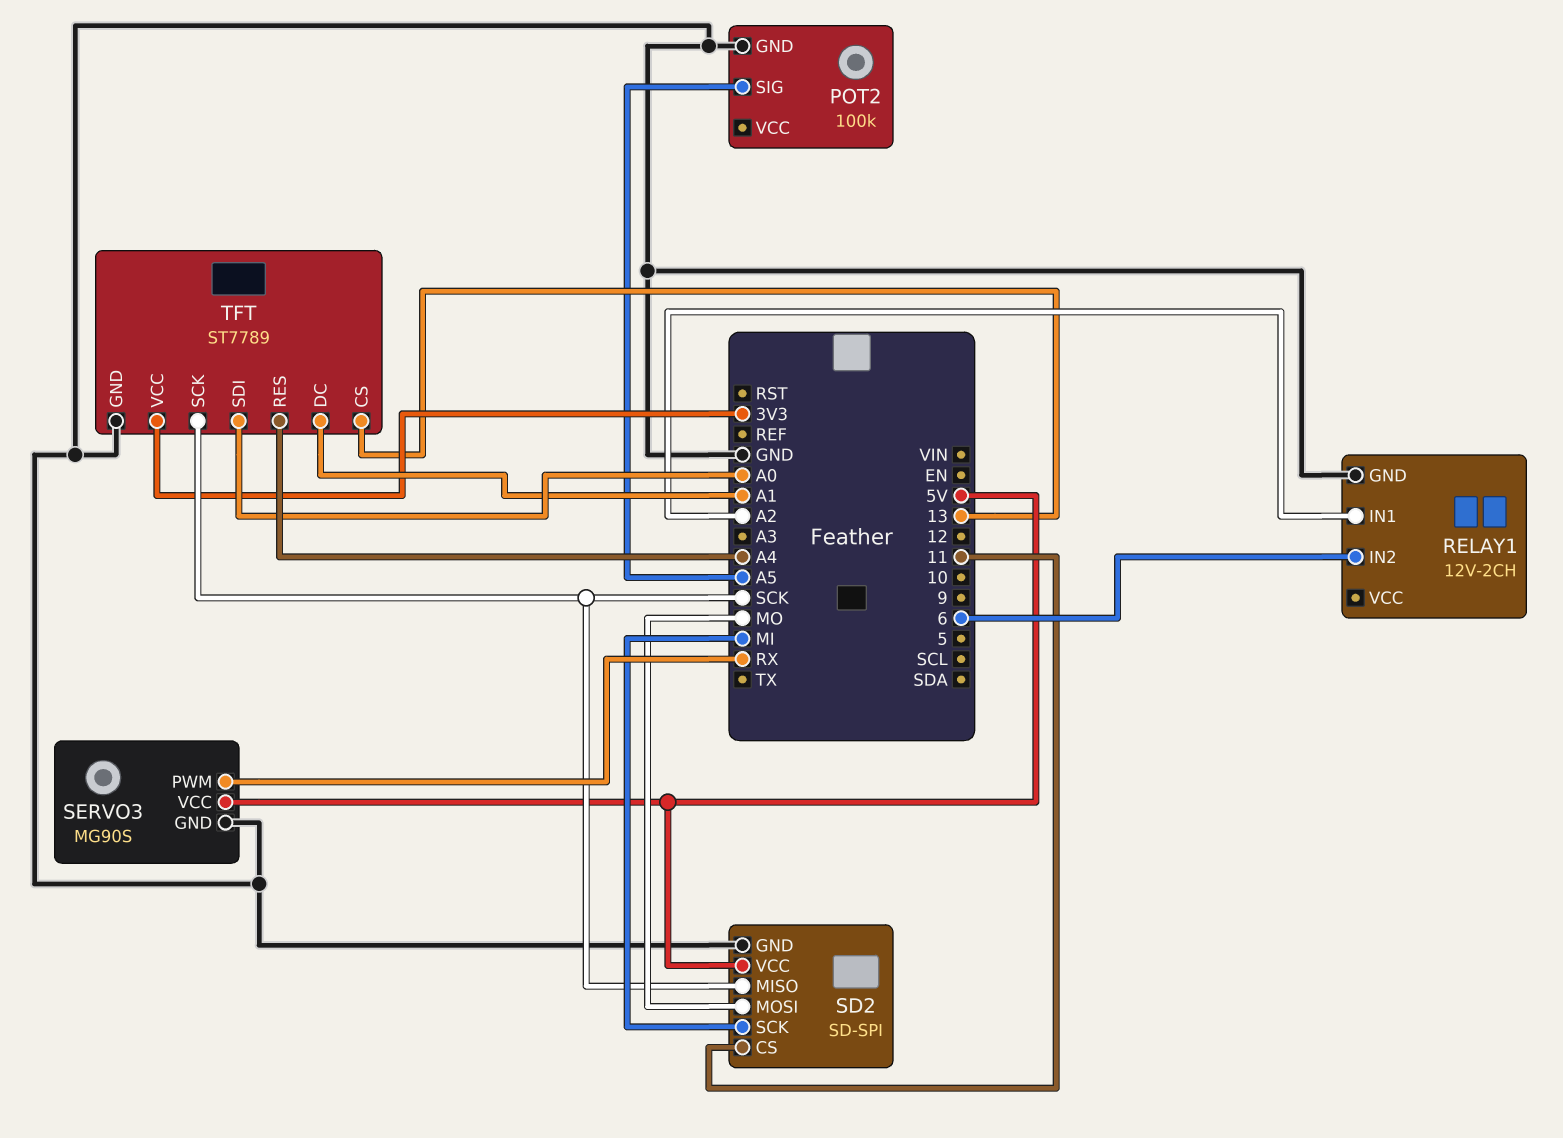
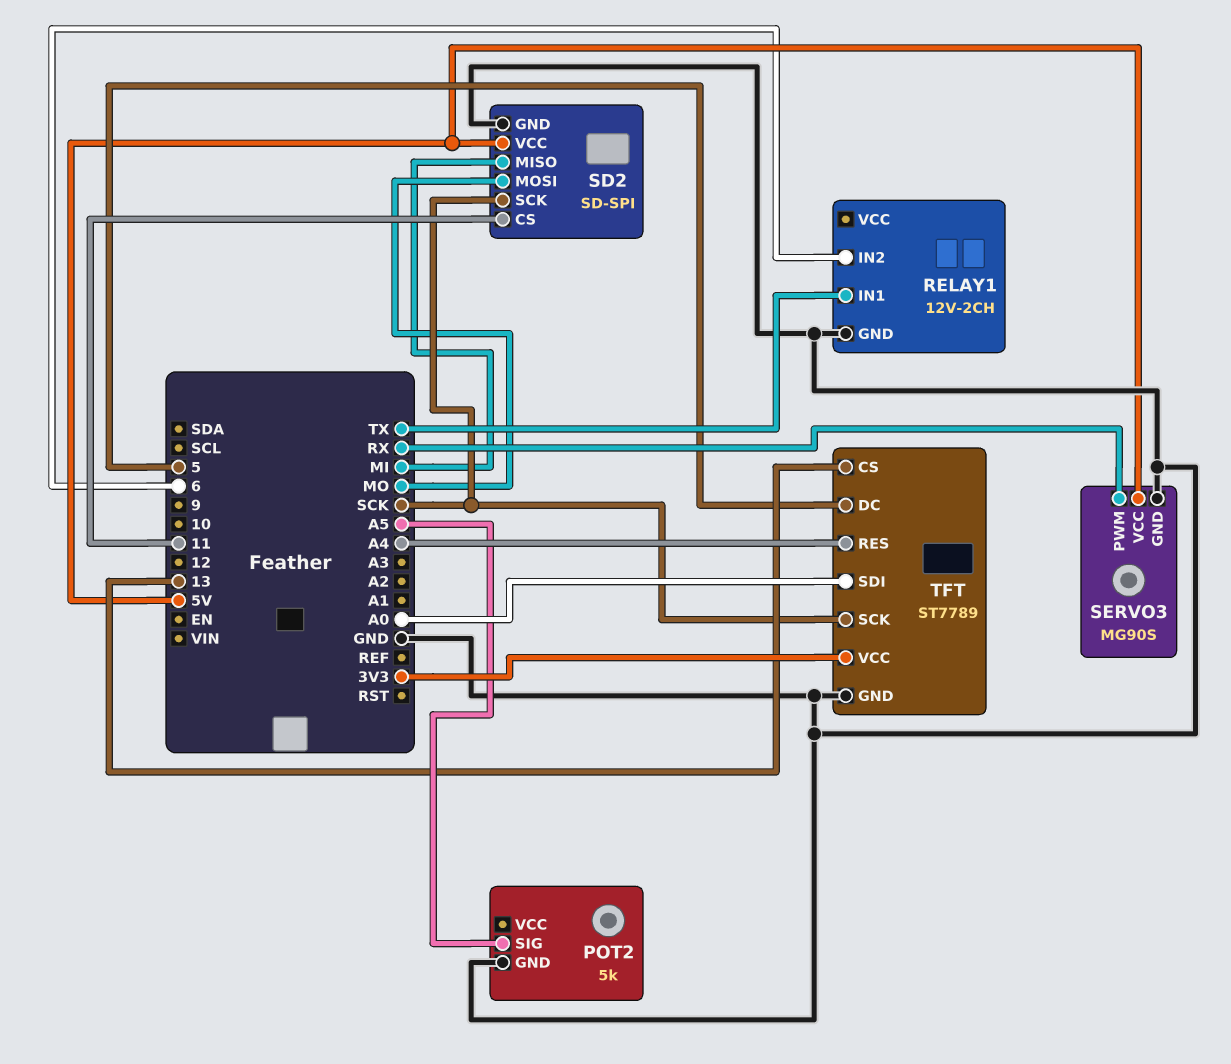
POT2: 100k -> 5k
RELAY1 pin IN1: A2 -> TX
SD2 pin MISO: SCK -> MI
SD2 pin SCK: MI -> SCK
TFT pin DC: A1 -> 5

